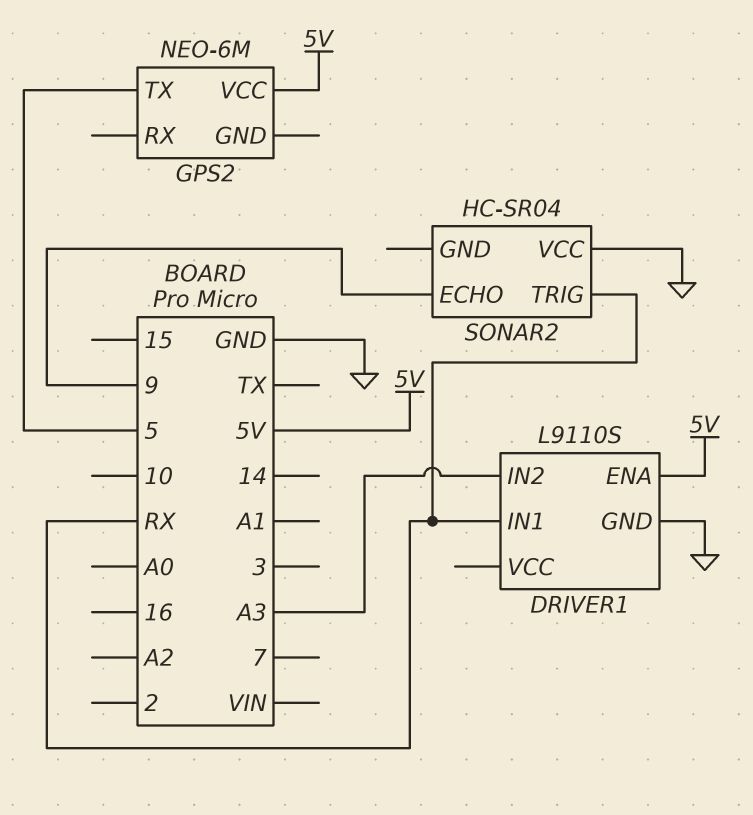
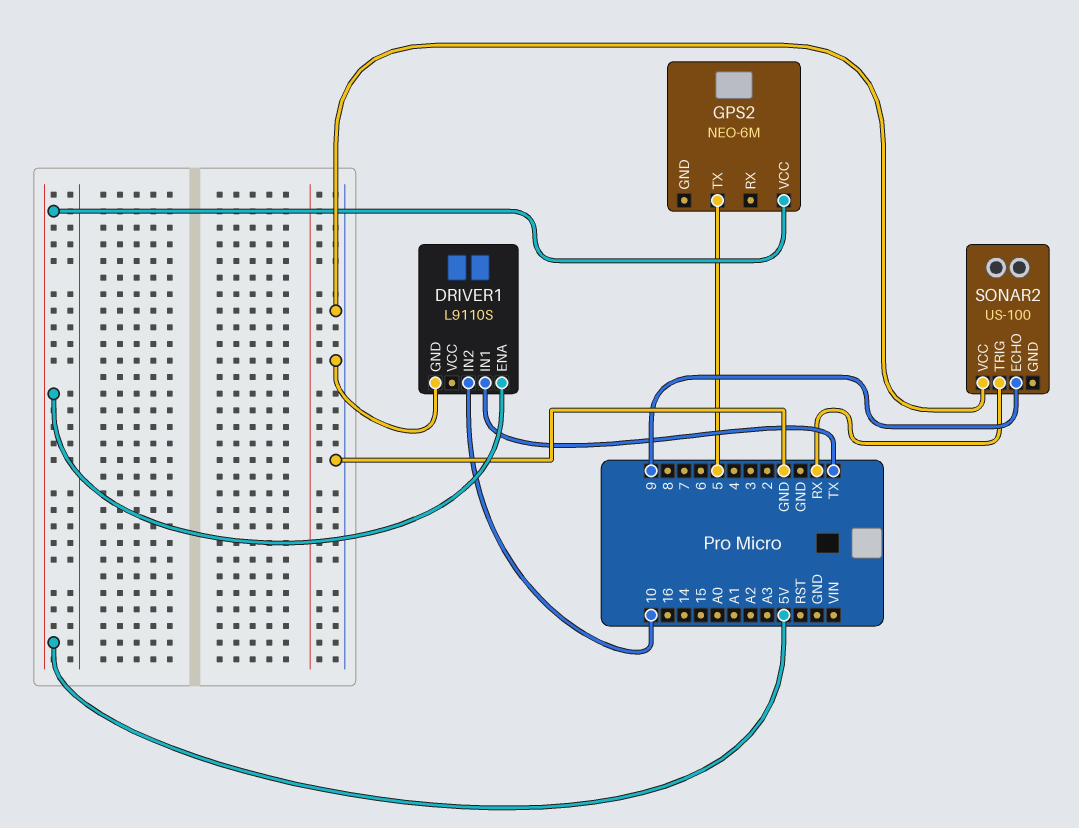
DRIVER1 pin IN1: RX -> TX
DRIVER1 pin IN2: A3 -> 10
SONAR2: HC-SR04 -> US-100

